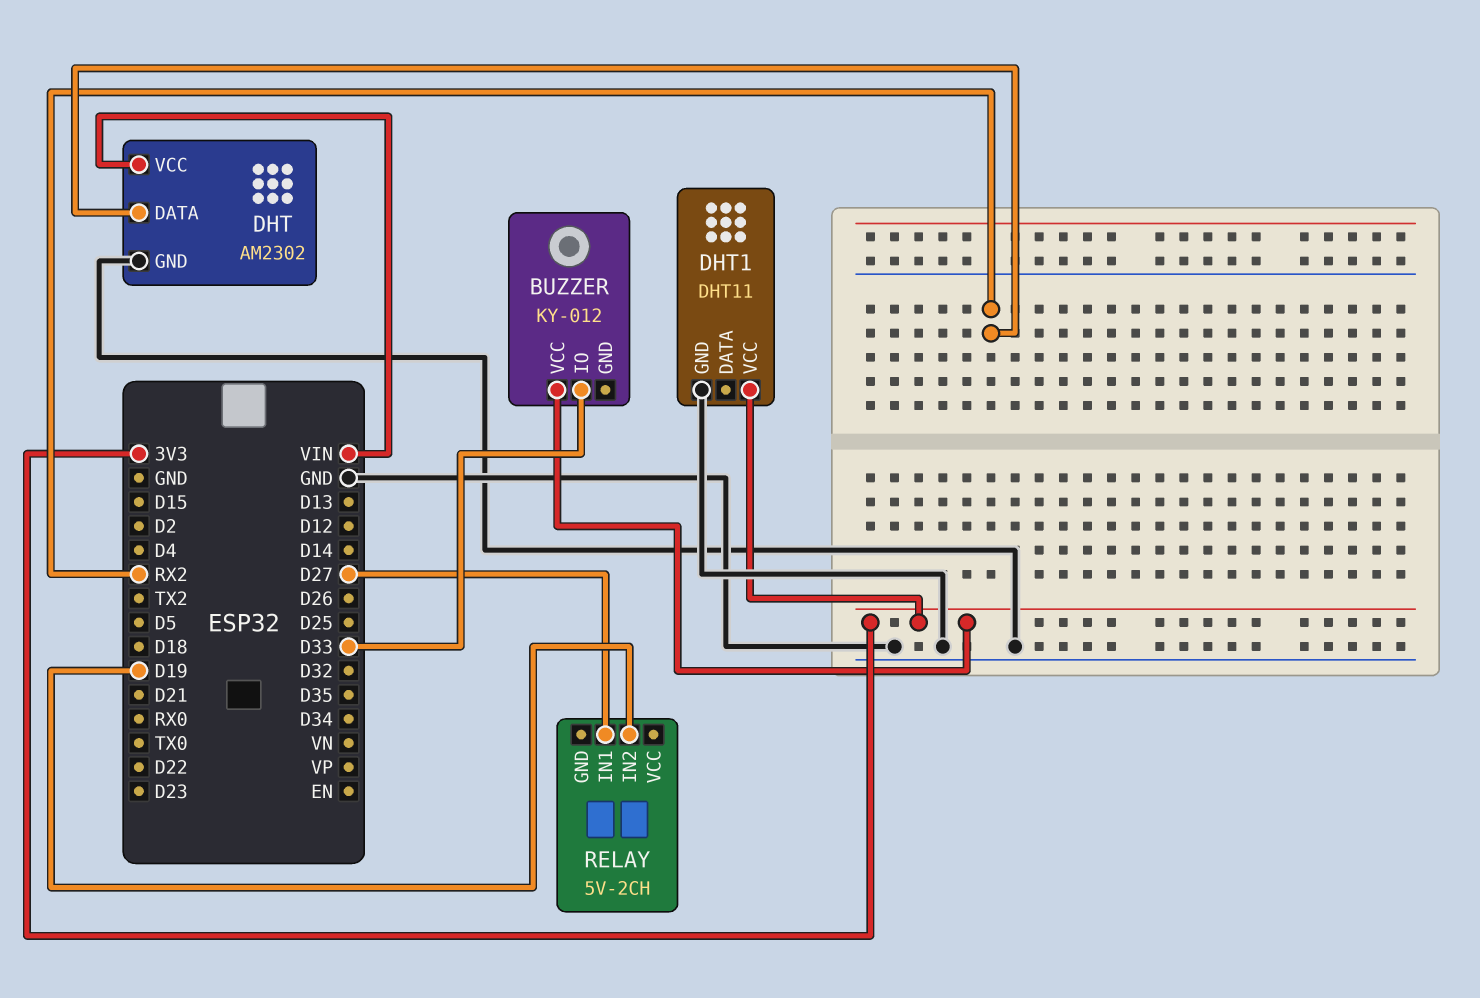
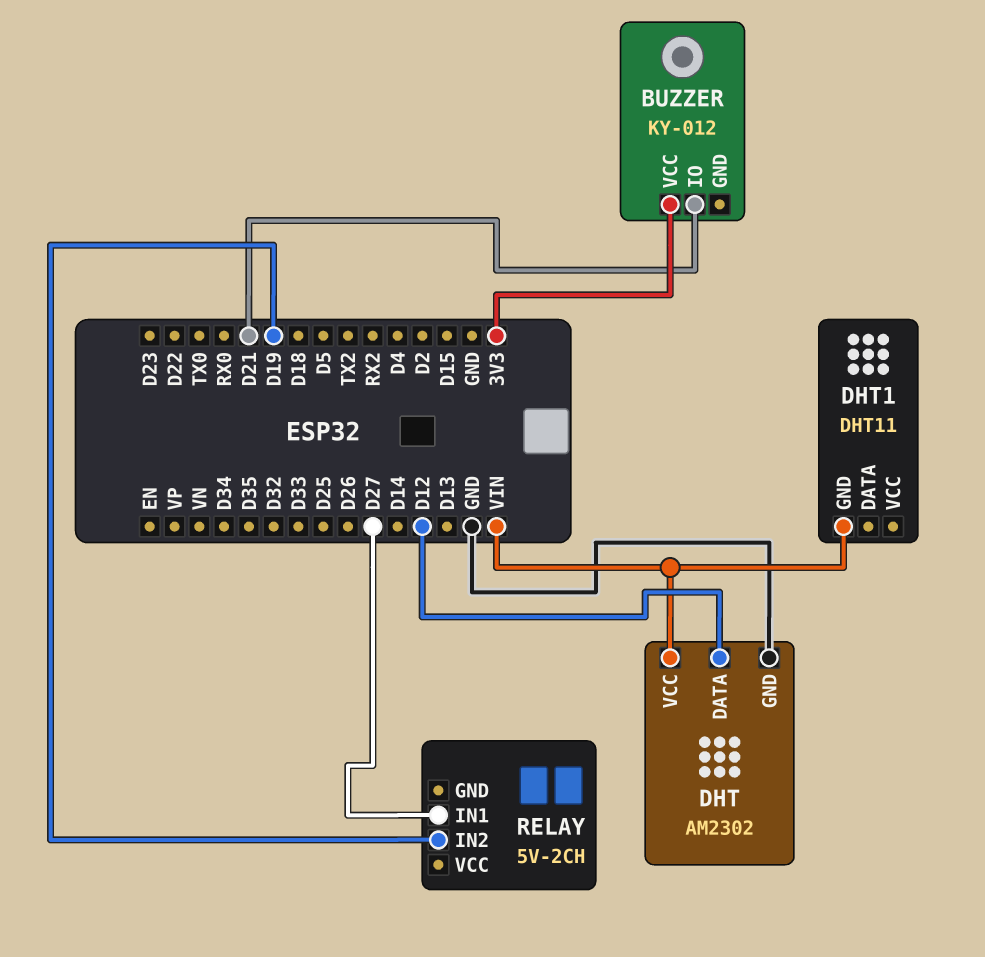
BUZZER pin IO: D33 -> D21
DHT pin DATA: RX2 -> D12
DHT1 pin GND: GND -> VIN
DHT1 pin VCC: 3V3 -> none

